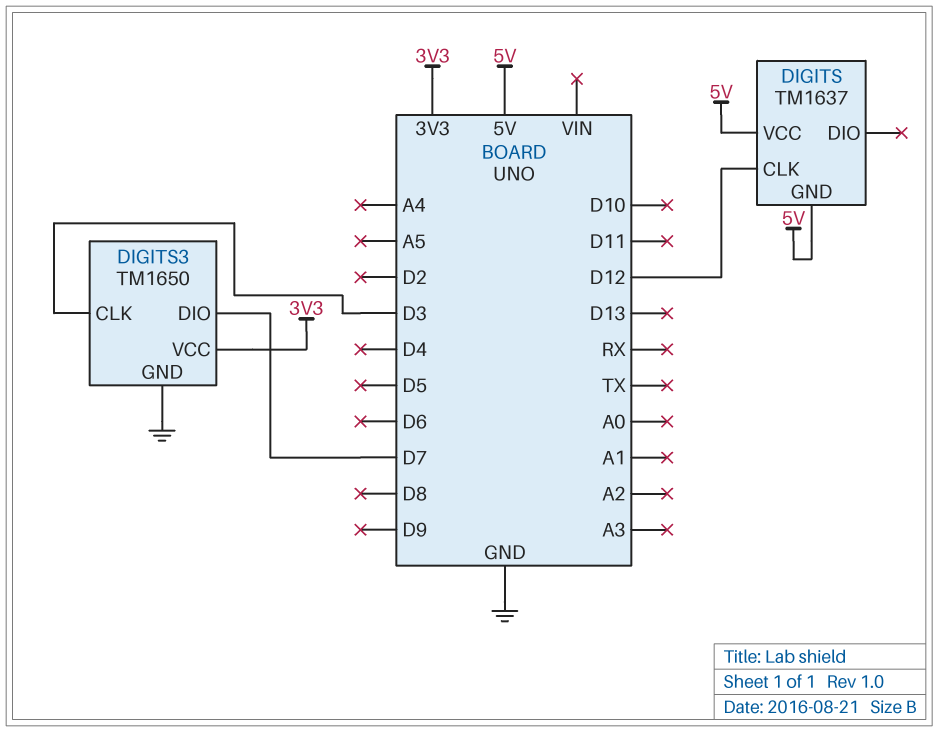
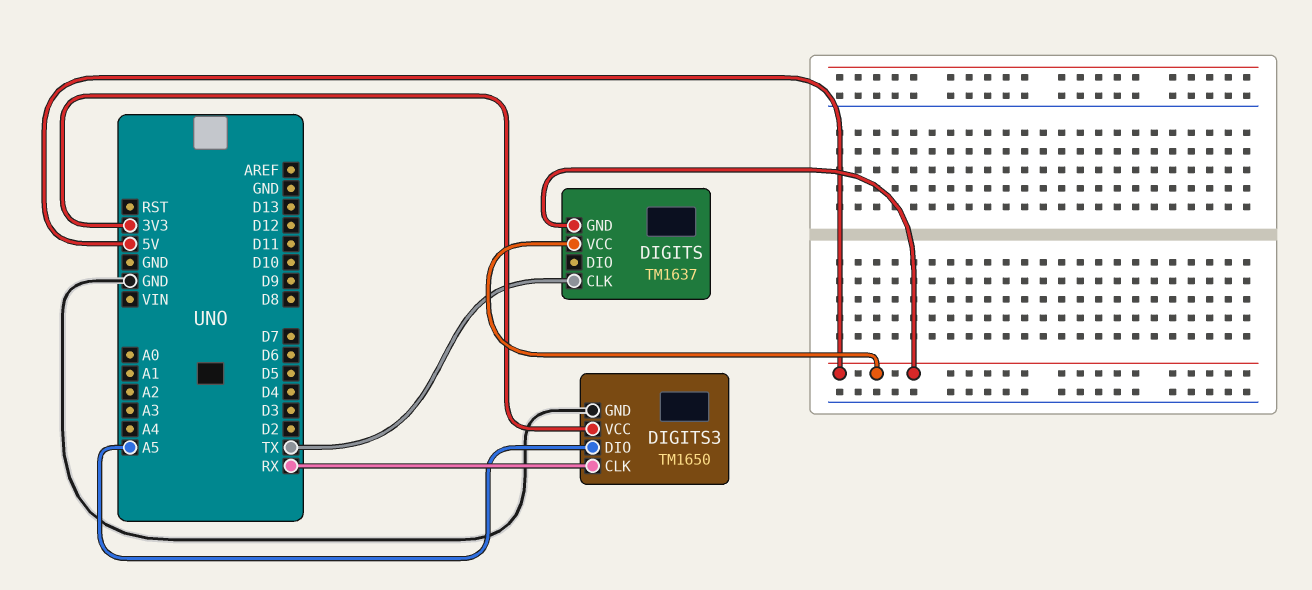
DIGITS pin CLK: D12 -> TX
DIGITS3 pin CLK: D3 -> RX
DIGITS3 pin DIO: D7 -> A5

